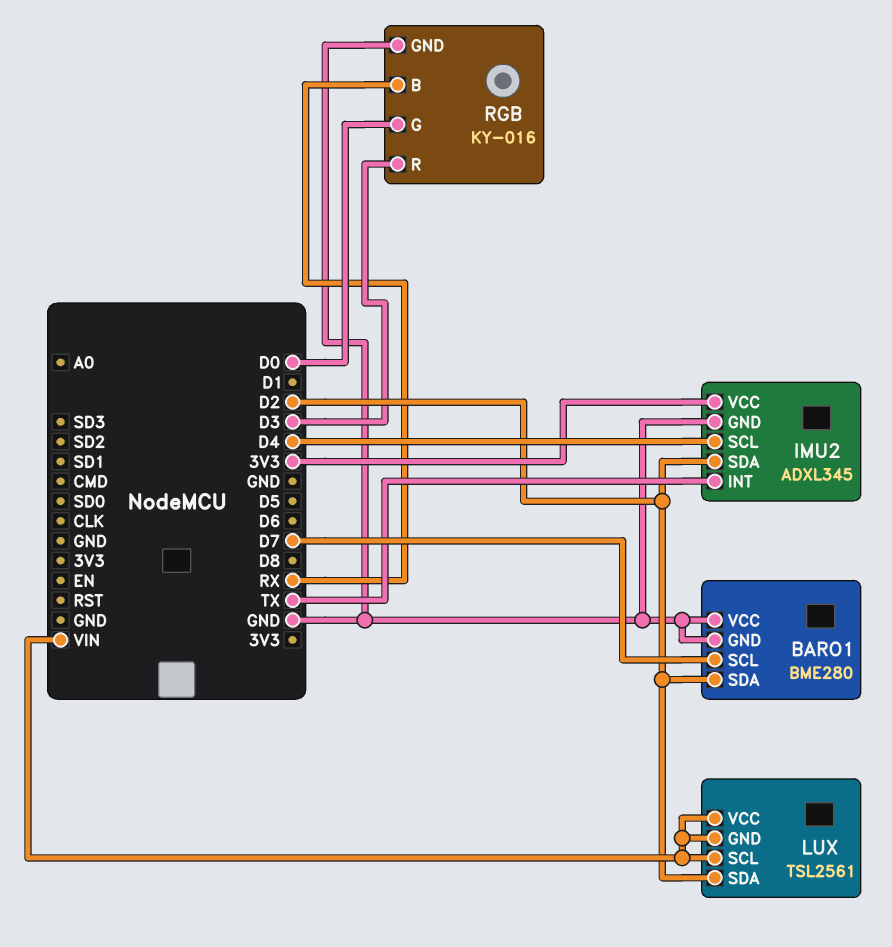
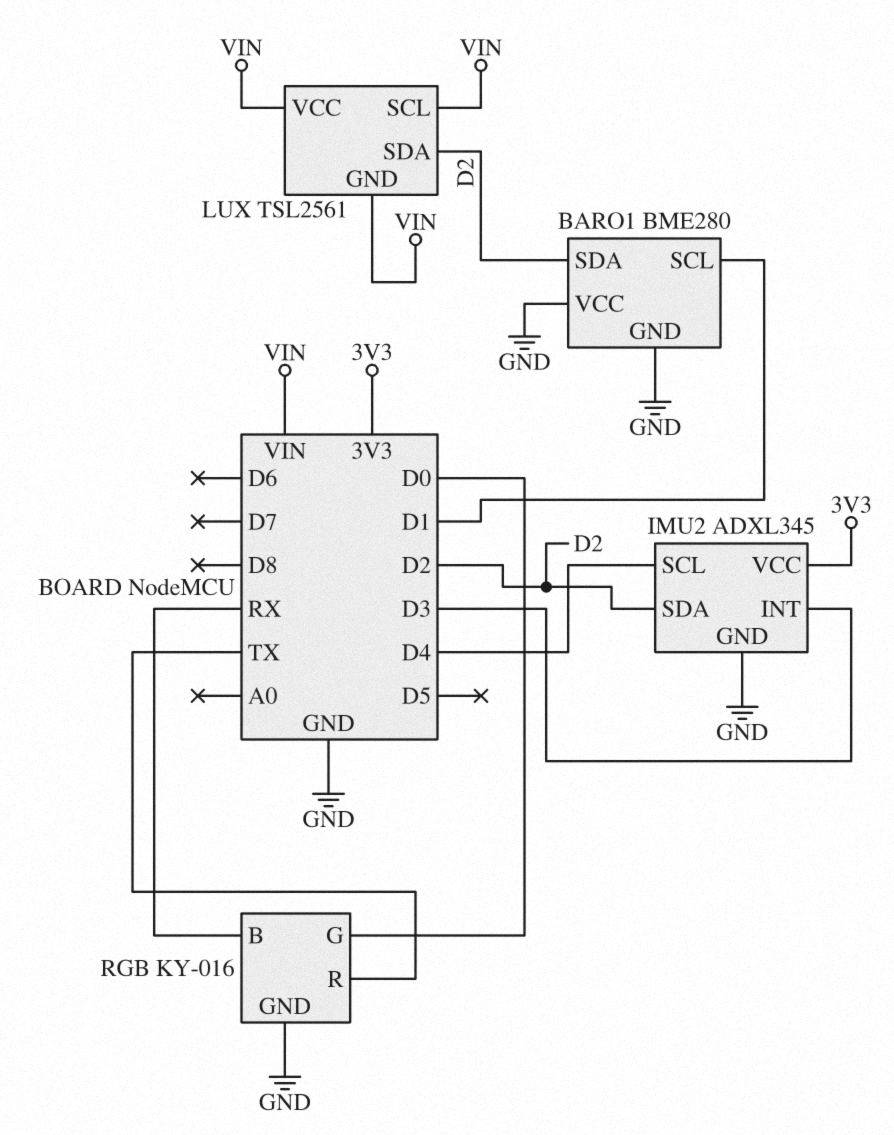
BARO1 pin SCL: D7 -> D1
IMU2 pin INT: TX -> D3
RGB pin R: D3 -> TX

